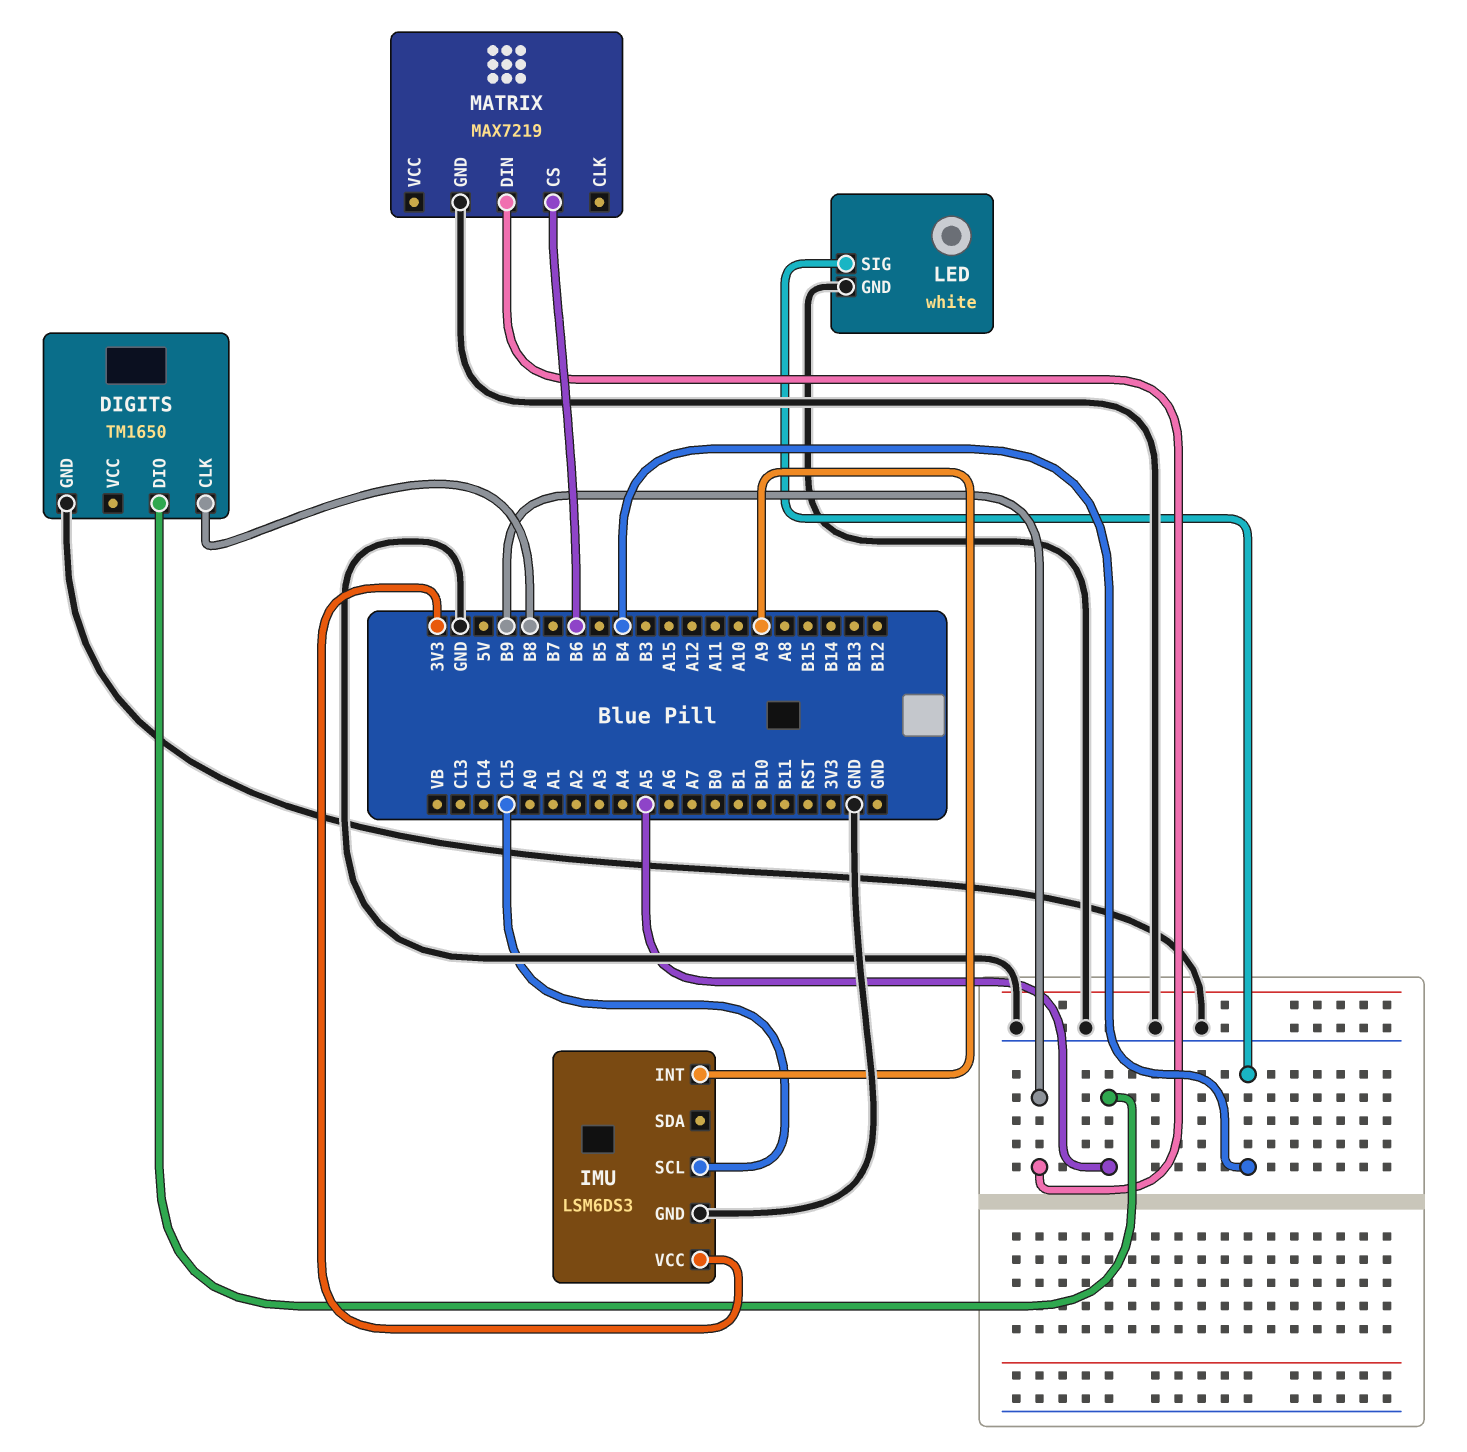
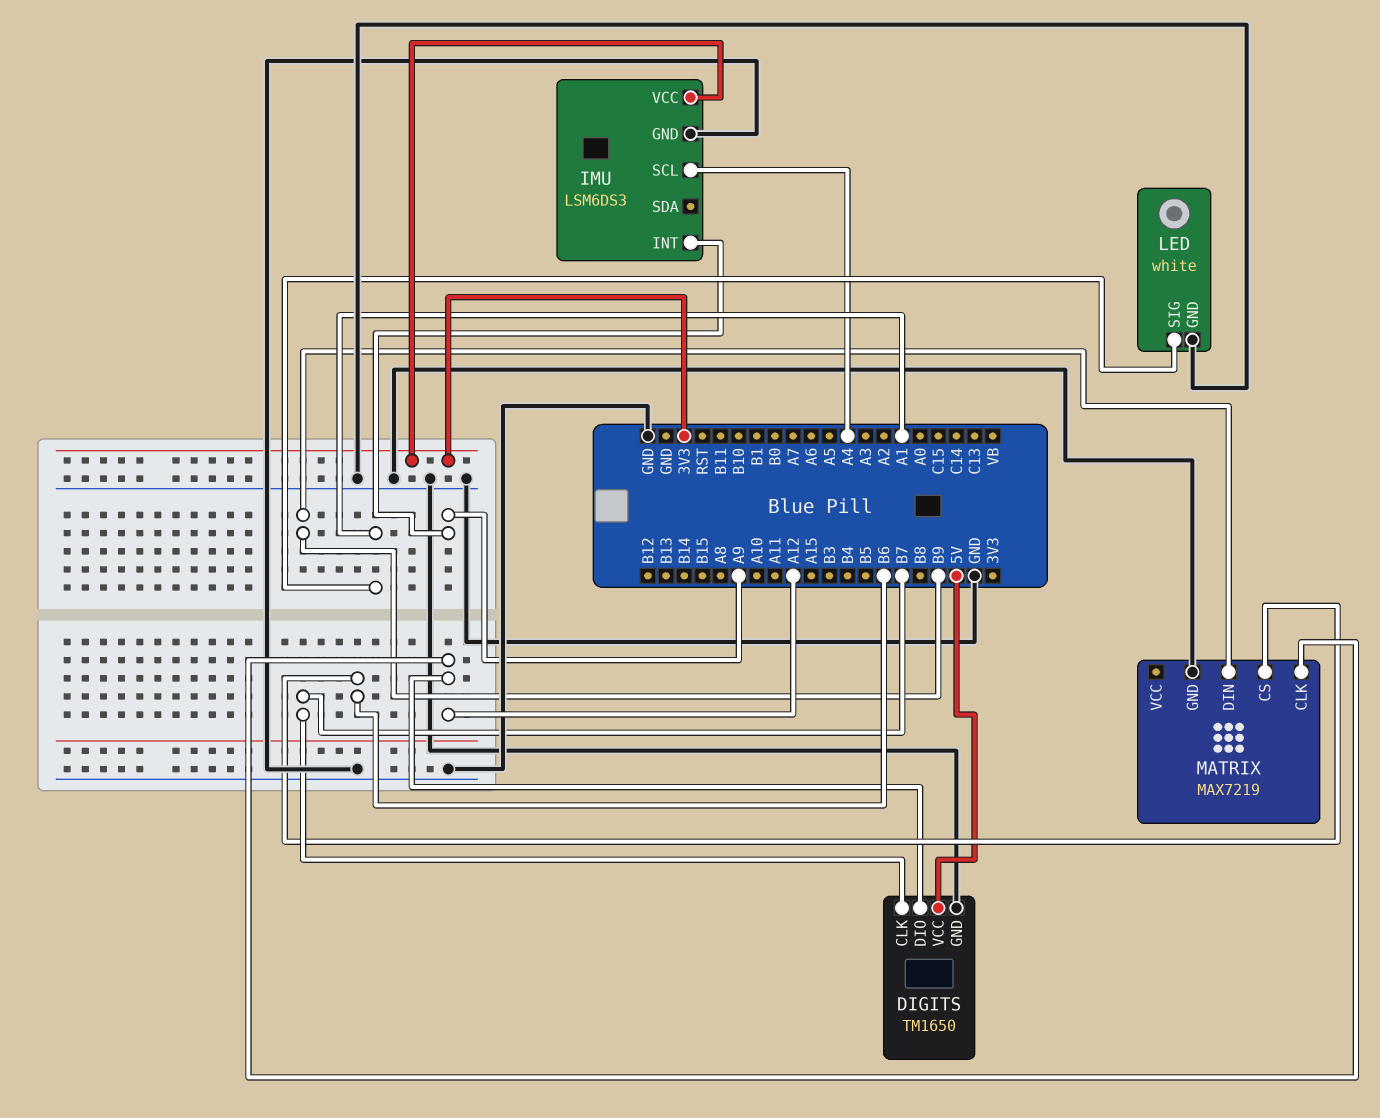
DIGITS pin CLK: B8 -> B7
DIGITS pin DIO: A5 -> A12
DIGITS pin VCC: none -> 5V
IMU pin SCL: C15 -> A4
LED pin SIG: B4 -> A1
MATRIX pin CLK: none -> A12

